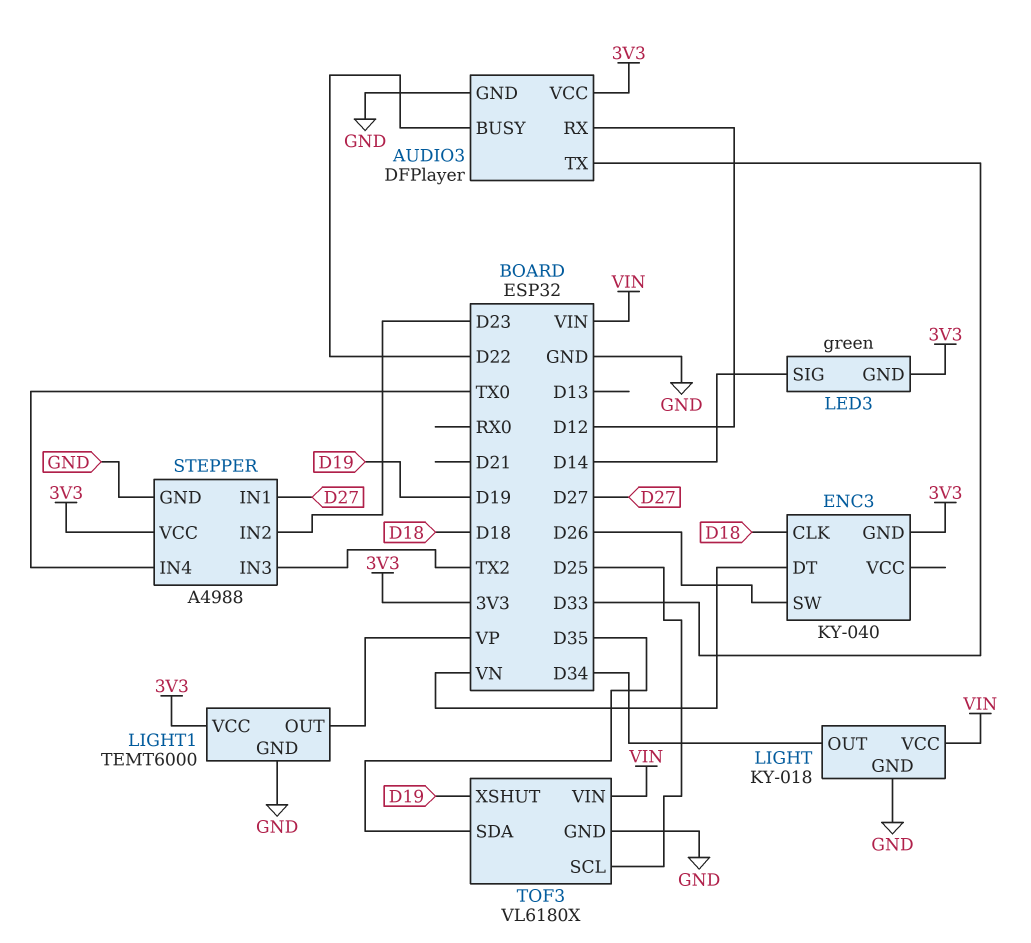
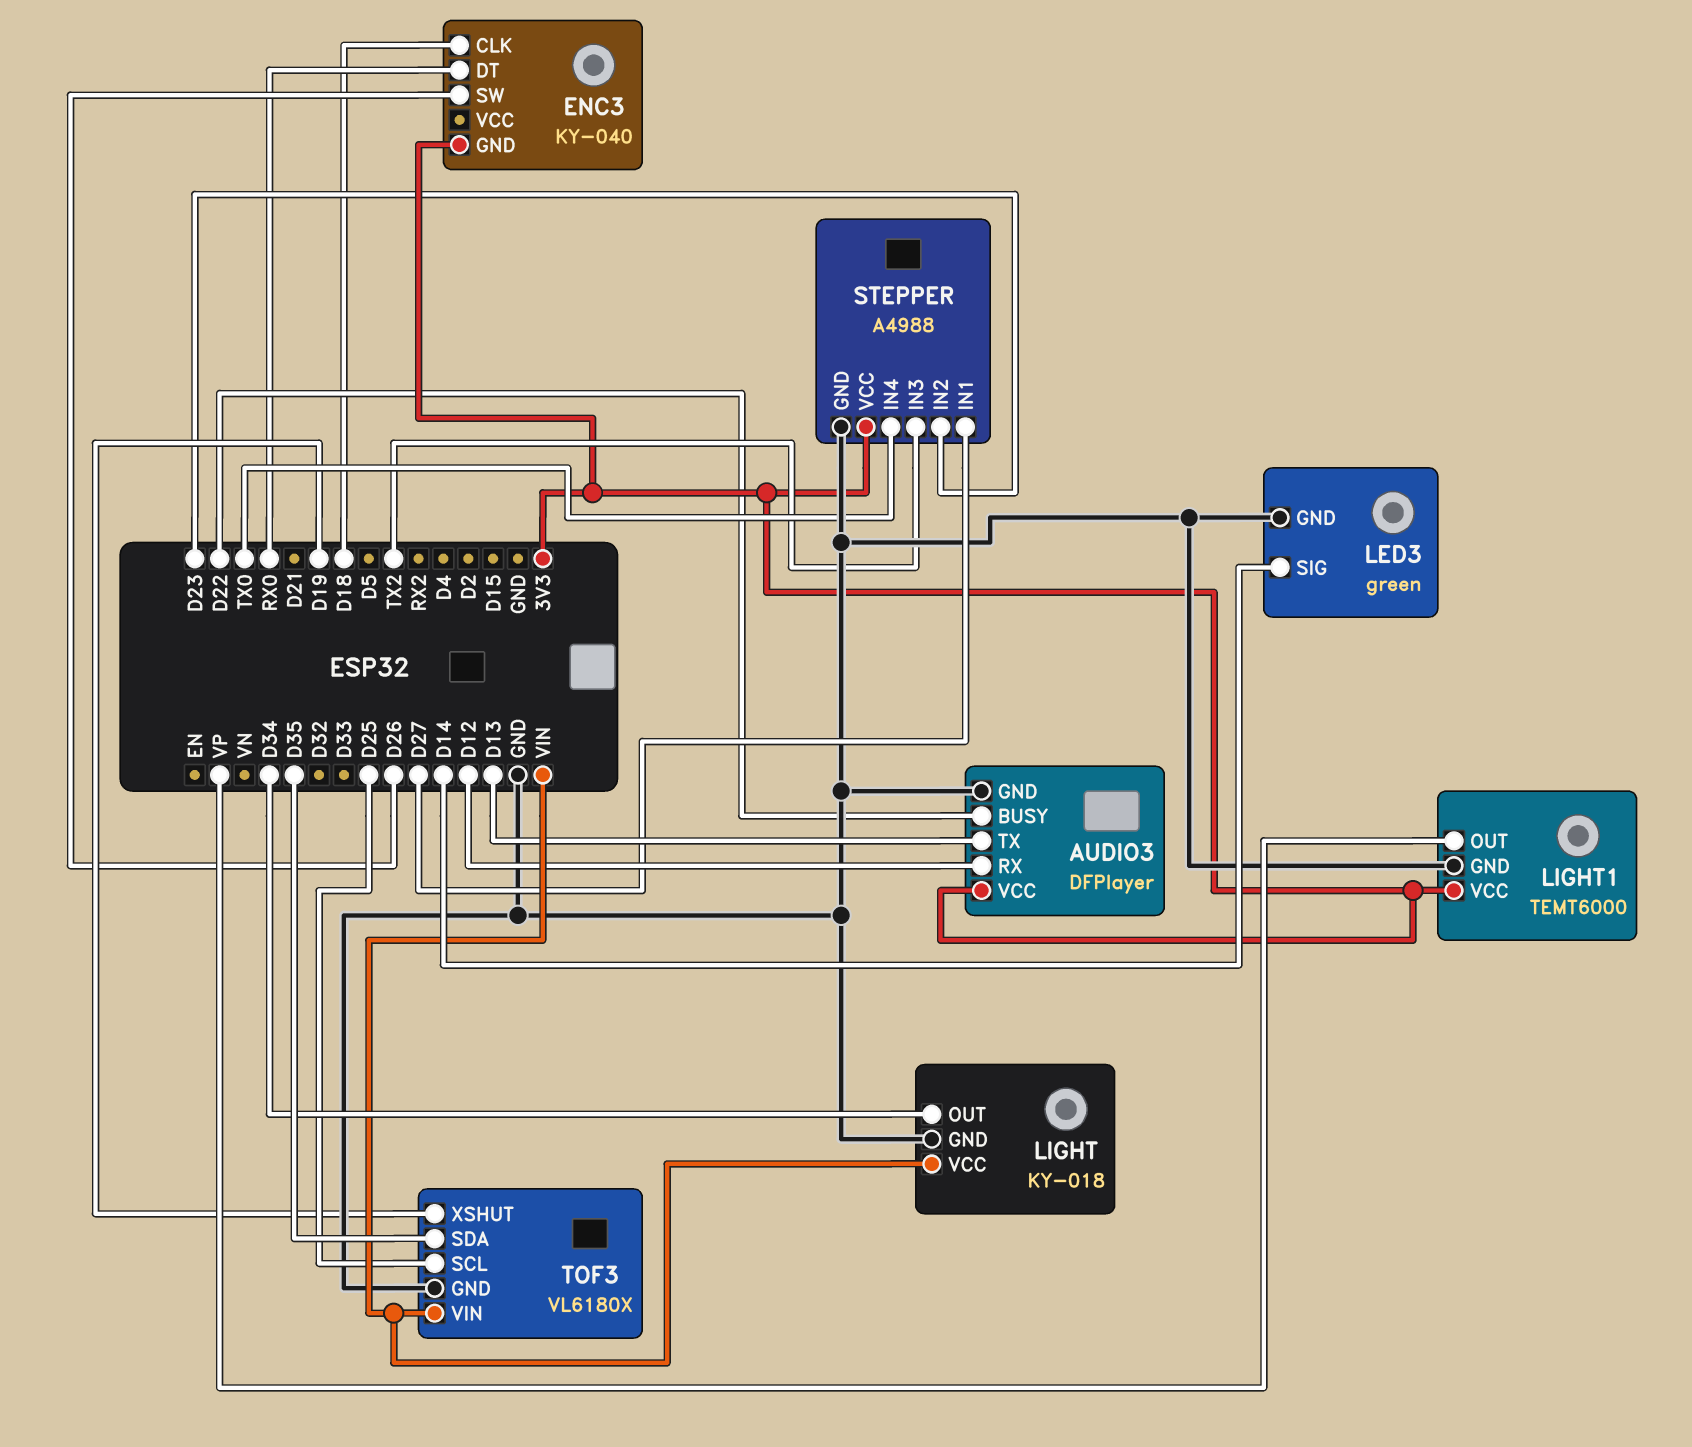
AUDIO3 pin TX: D33 -> D13
ENC3 pin DT: VN -> RX0
LED3 pin GND: 3V3 -> GND

